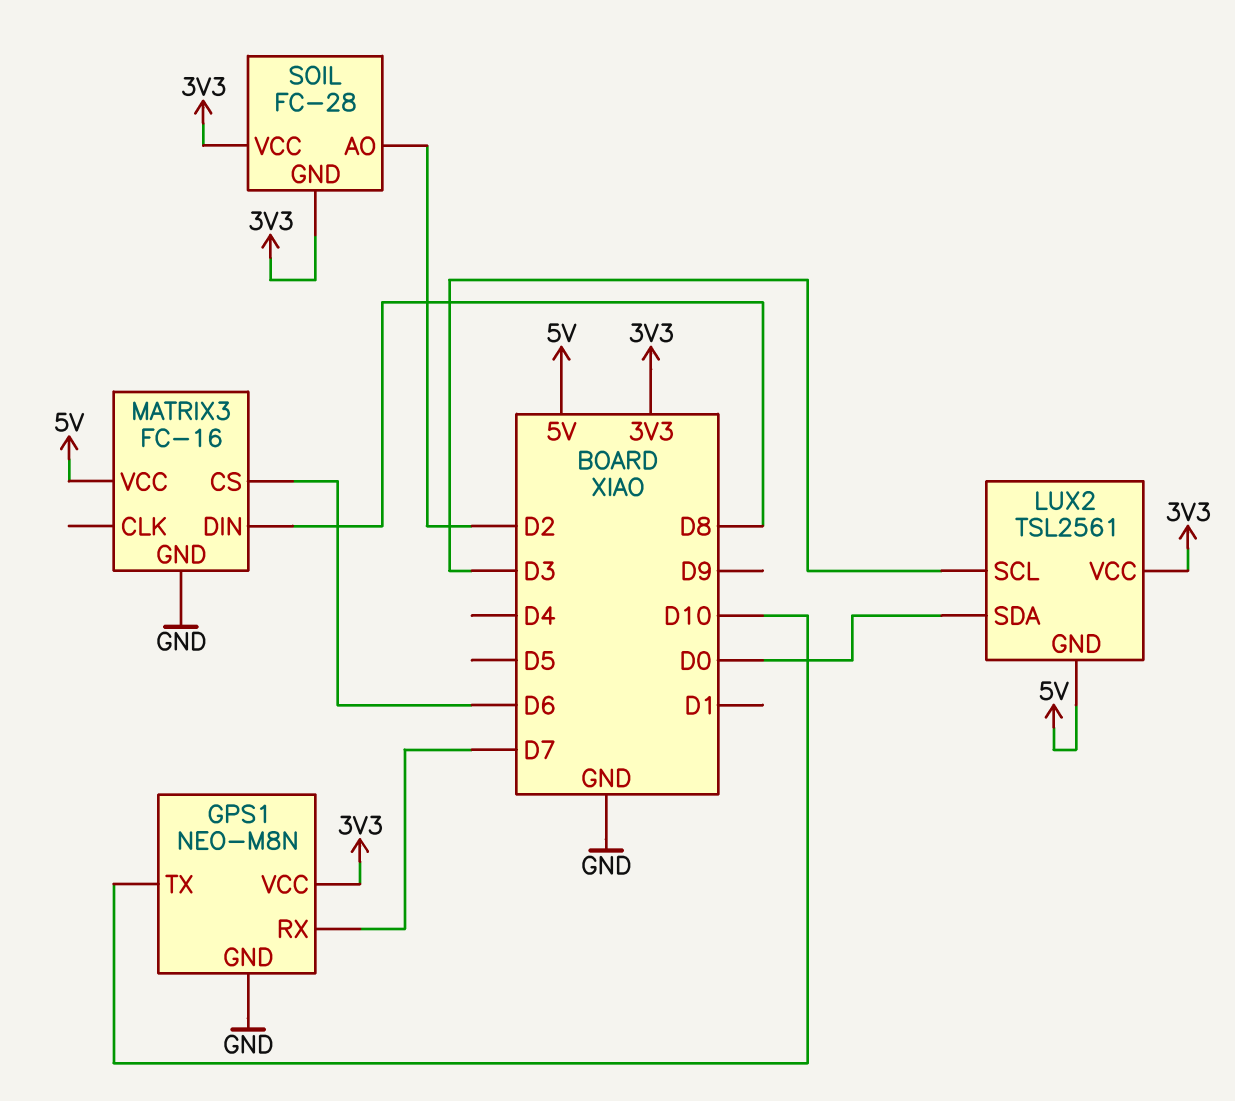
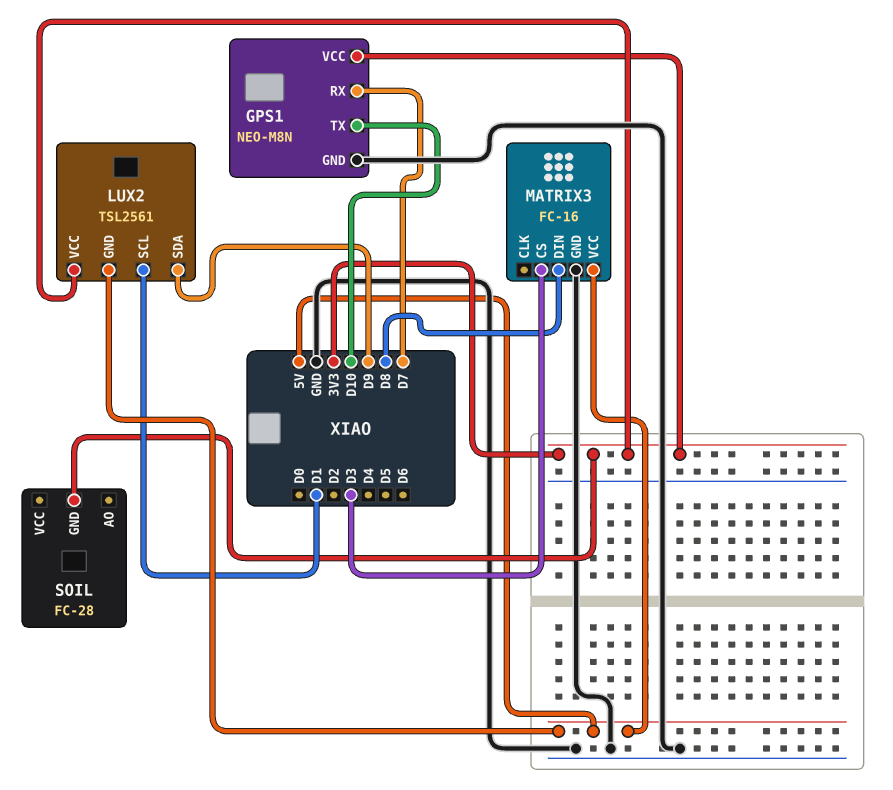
LUX2 pin SCL: D3 -> D1
LUX2 pin SDA: D0 -> D9
MATRIX3 pin CS: D6 -> D3
SOIL pin AO: D2 -> none
SOIL pin VCC: 3V3 -> none

